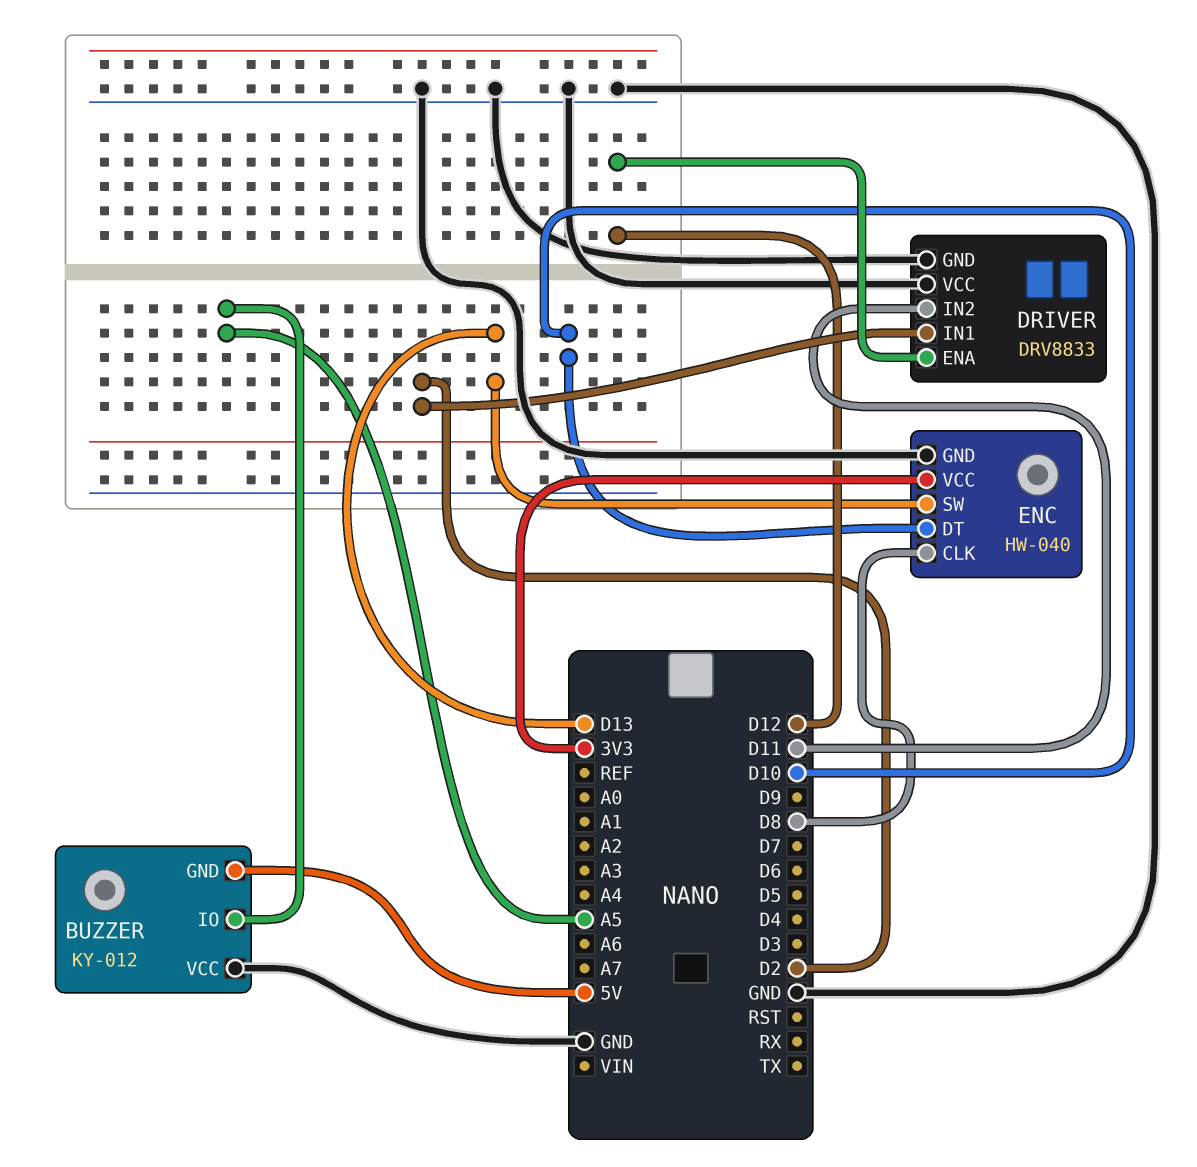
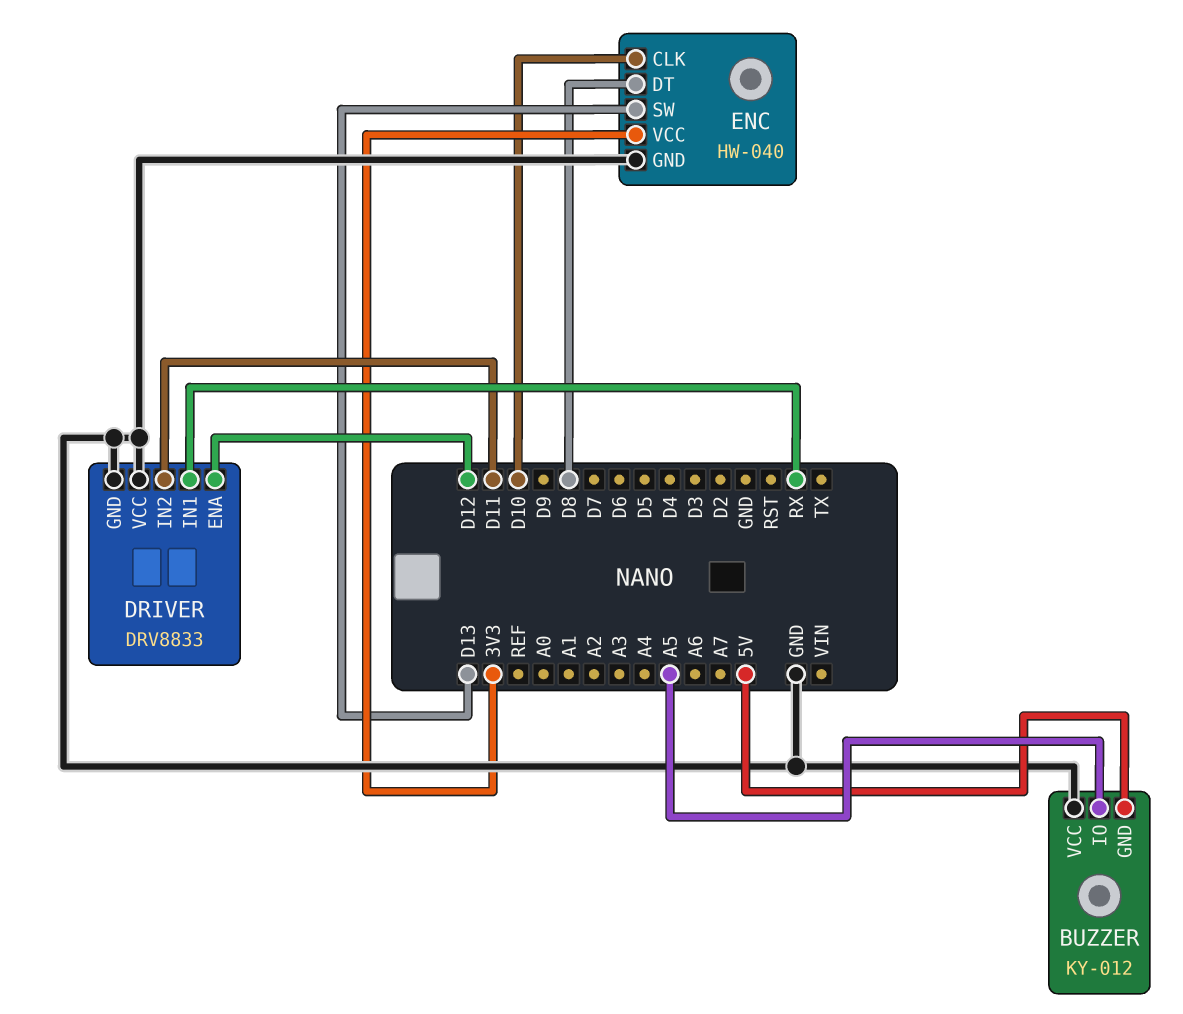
DRIVER pin IN1: D2 -> RX
ENC pin CLK: D8 -> D10
ENC pin DT: D10 -> D8

